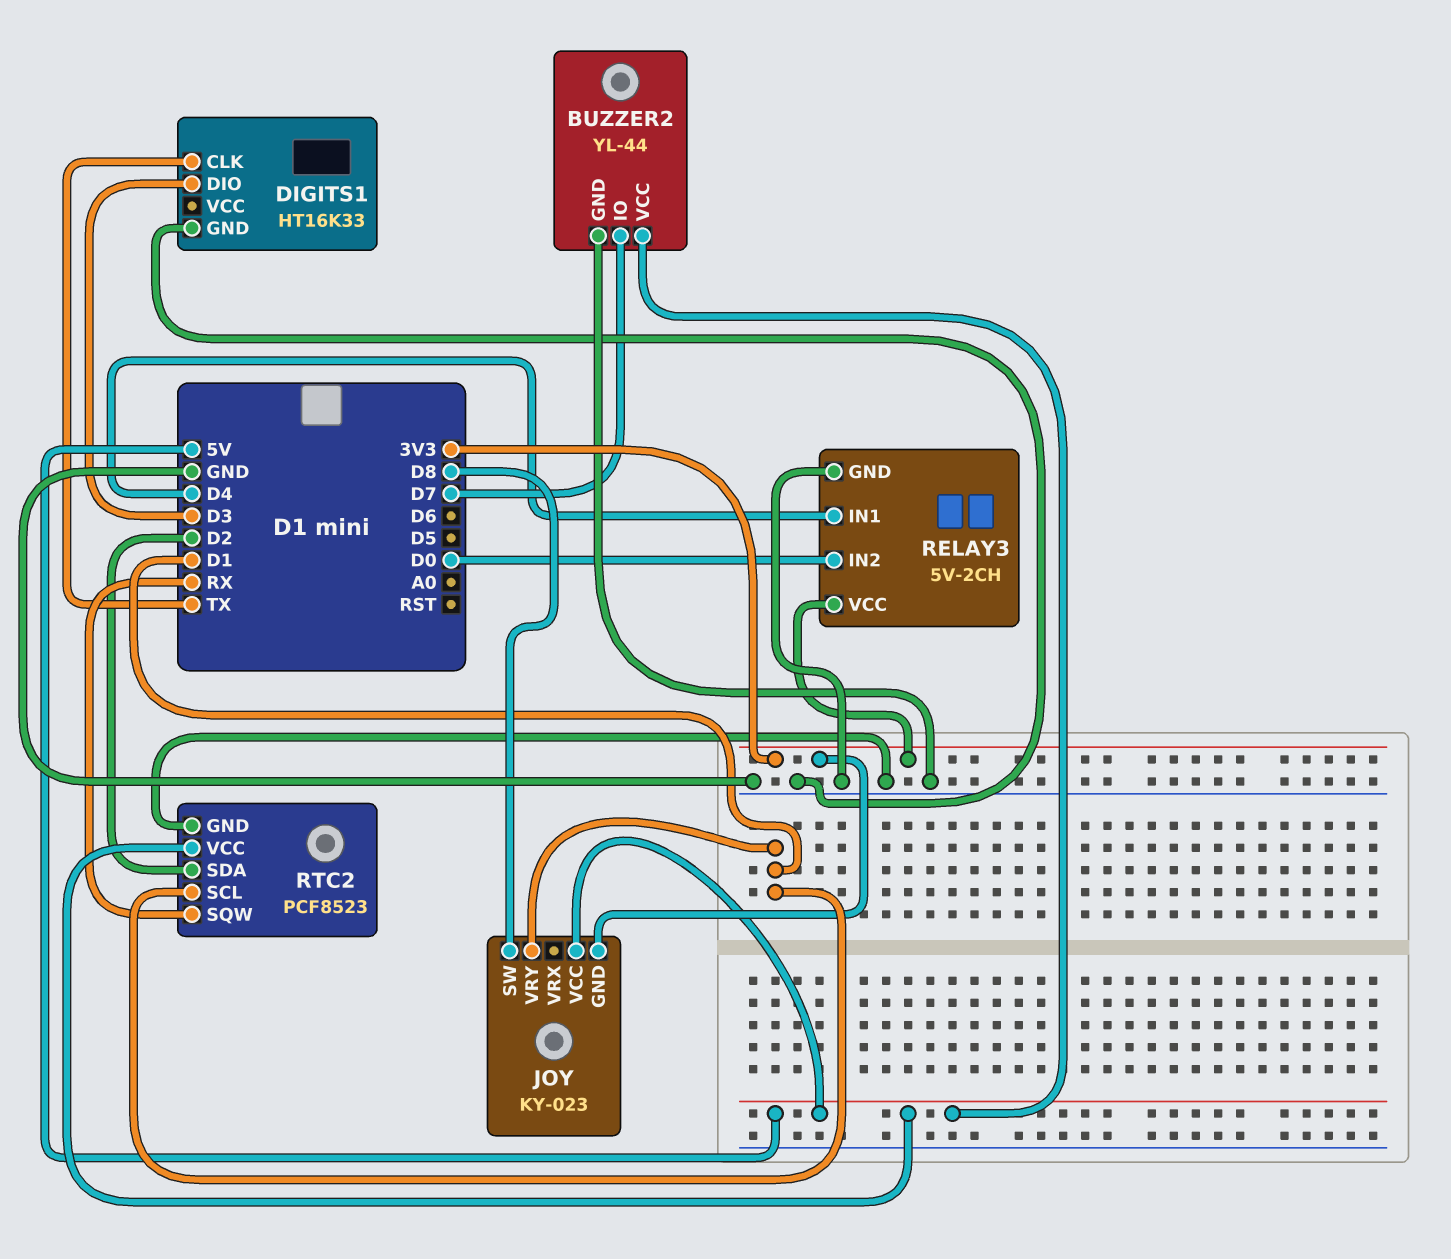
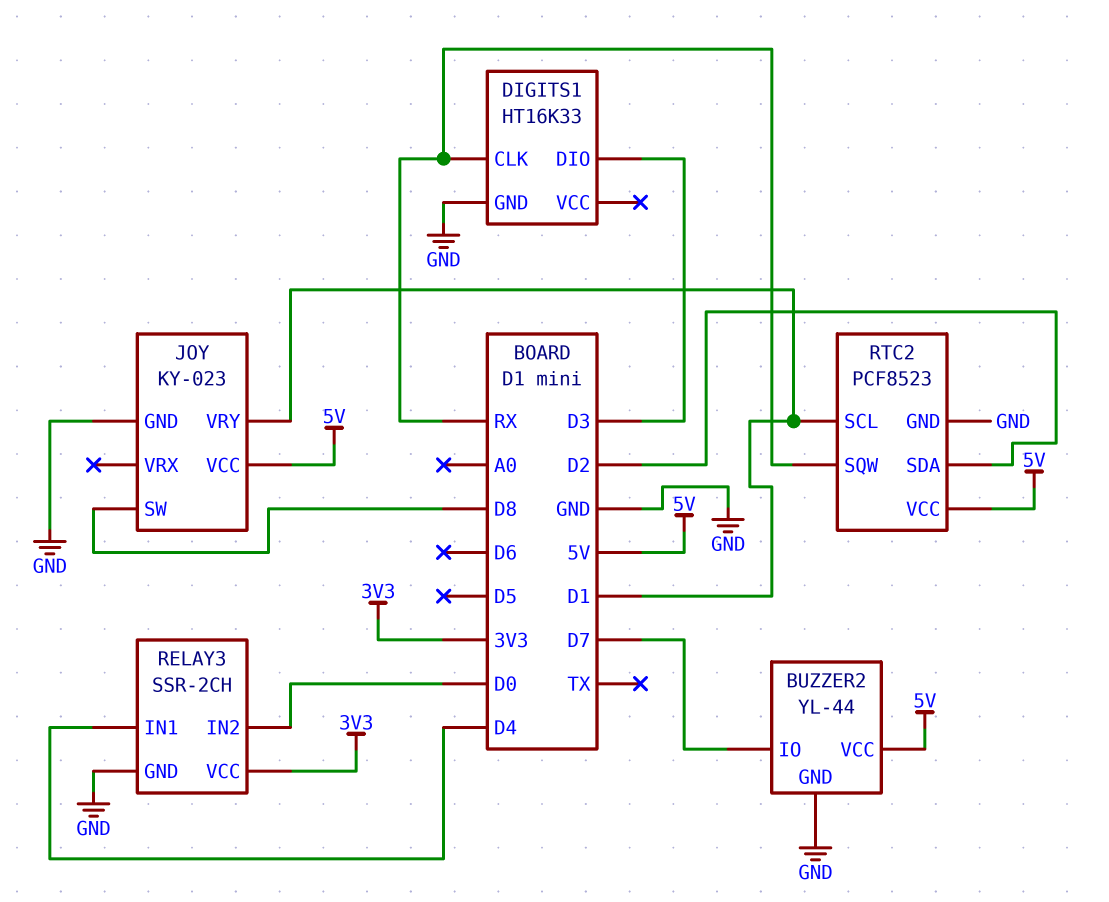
DIGITS1 pin CLK: TX -> RX
JOY pin GND: 3V3 -> GND
RELAY3: 5V-2CH -> SSR-2CH

